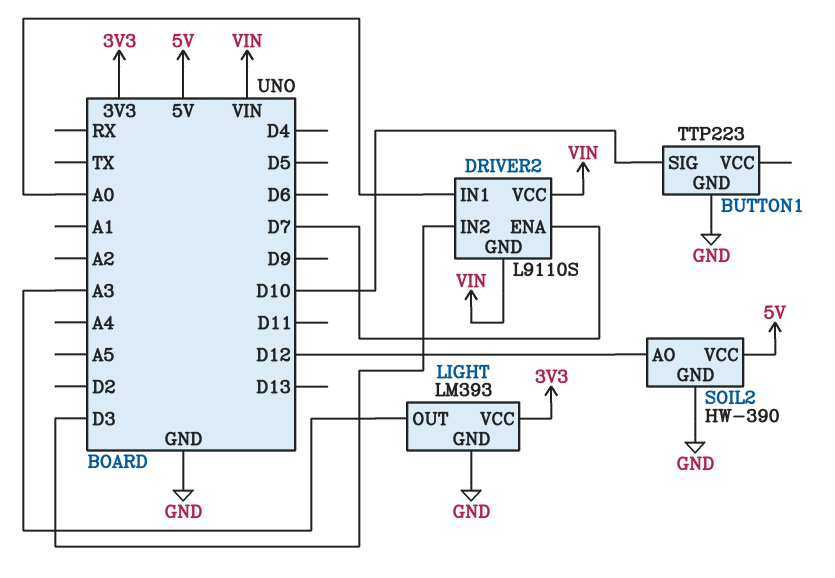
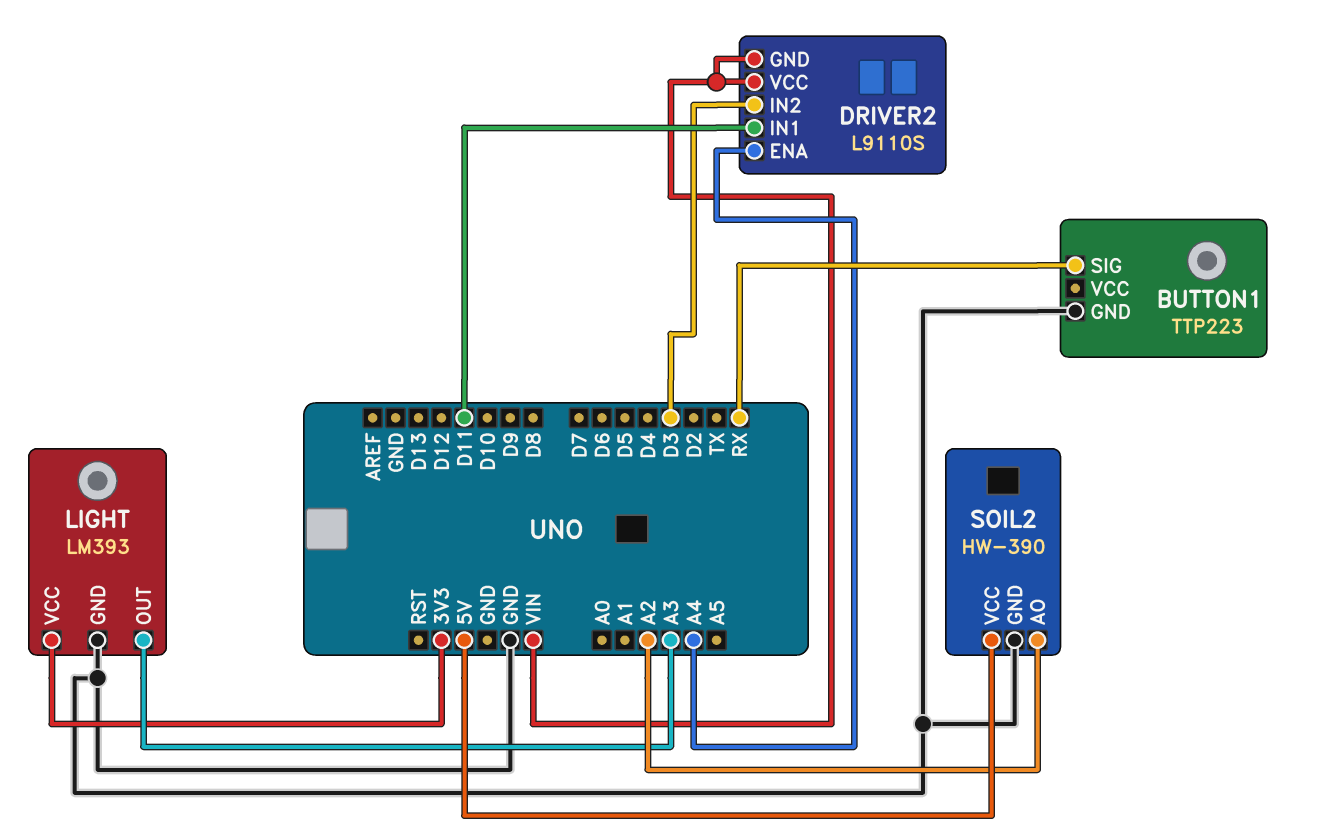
BUTTON1 pin SIG: D10 -> RX
DRIVER2 pin ENA: D7 -> A4
DRIVER2 pin IN1: A0 -> D11
SOIL2 pin AO: D12 -> A2

